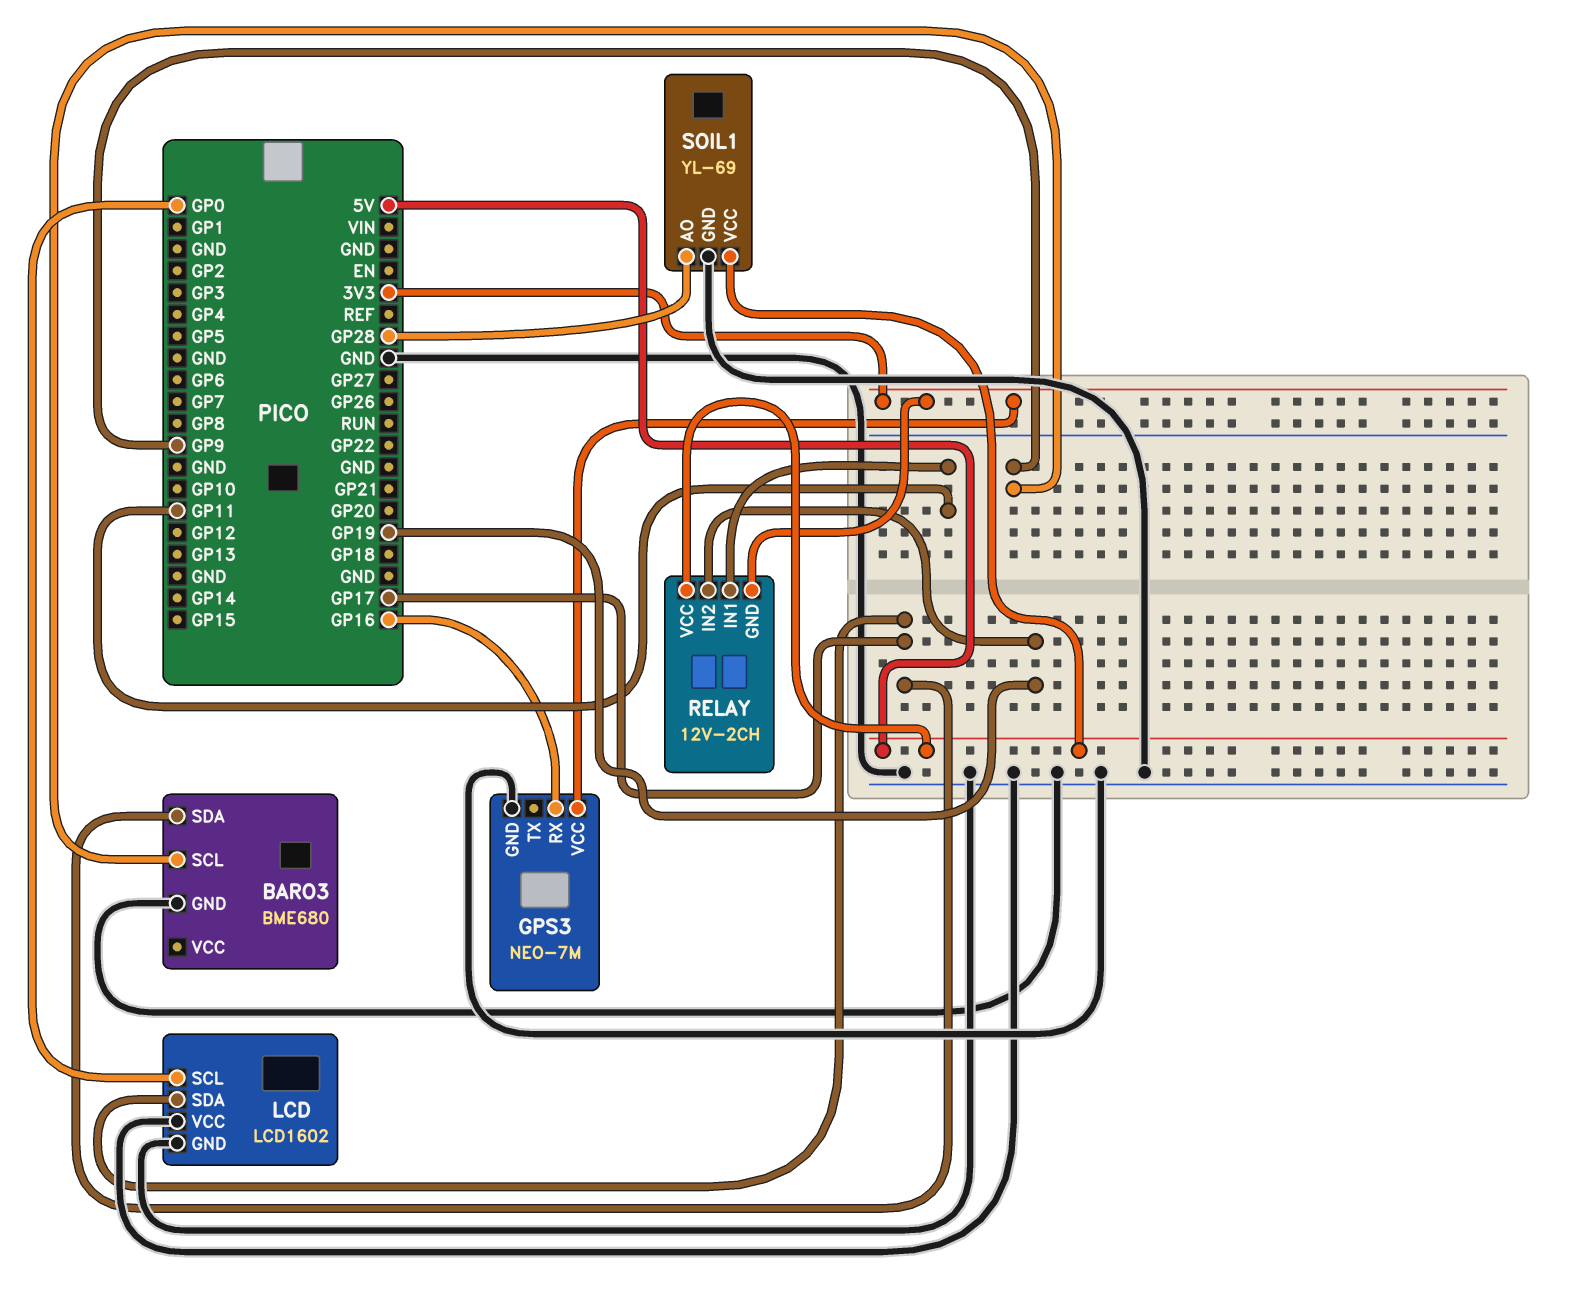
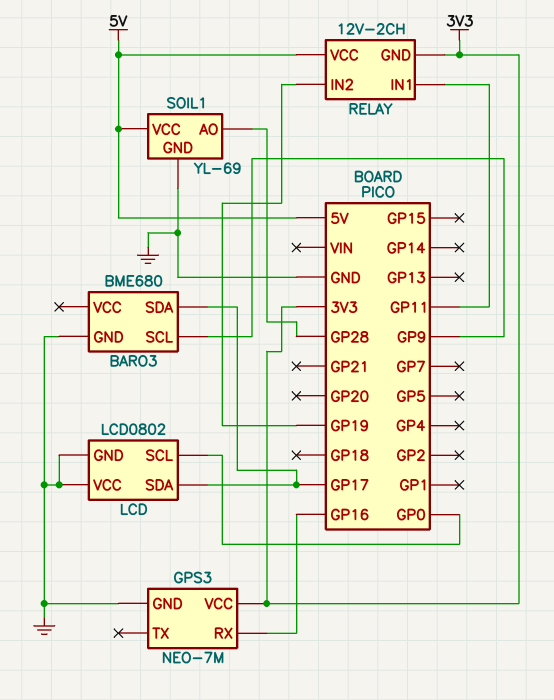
LCD: LCD1602 -> LCD0802

